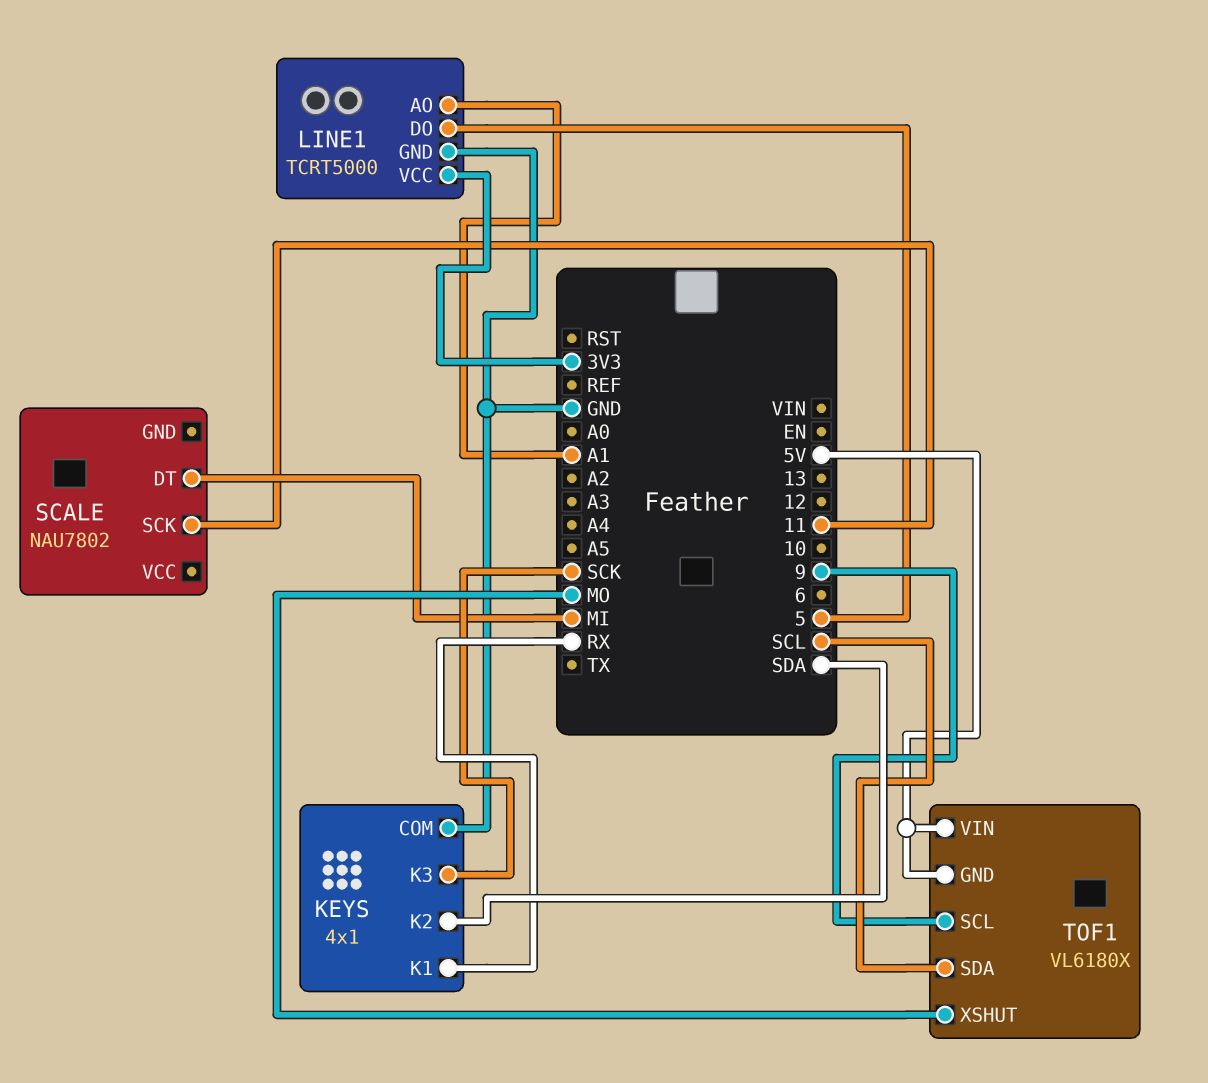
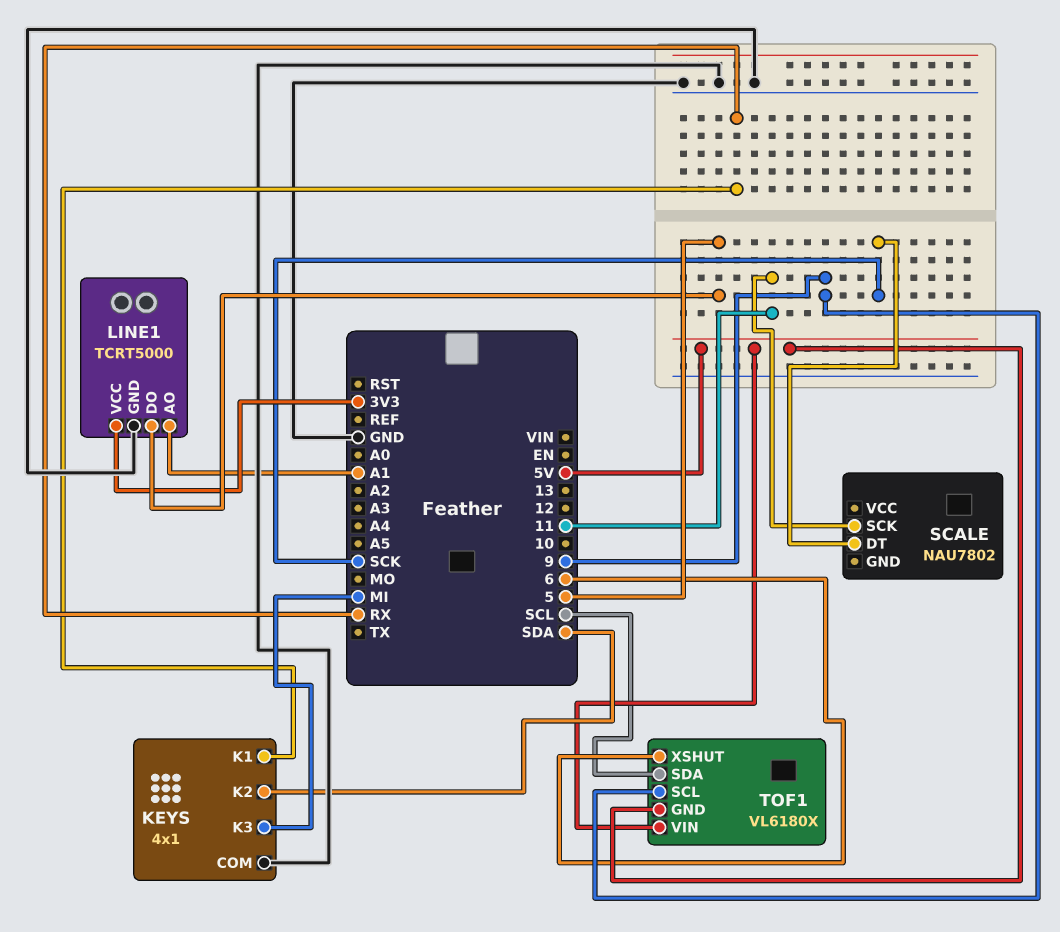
KEYS pin K3: SCK -> MI
SCALE pin DT: MI -> SCK
TOF1 pin XSHUT: MO -> 6

